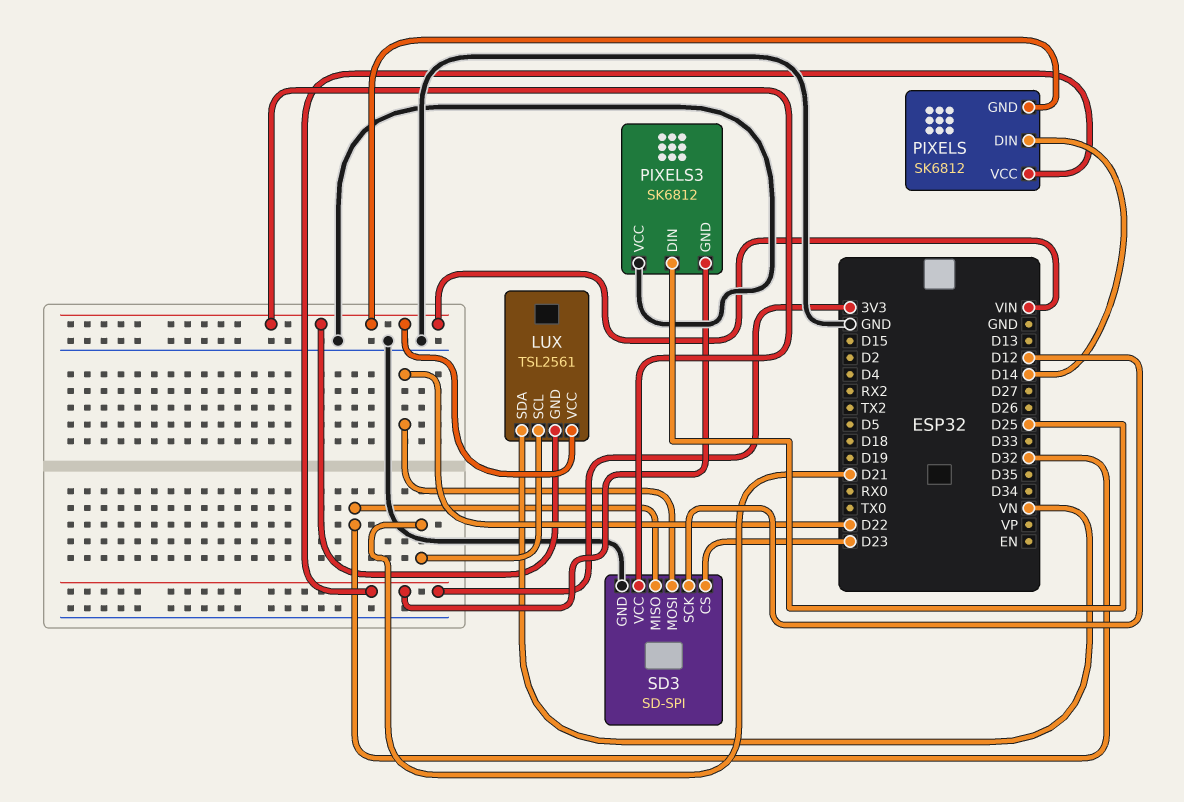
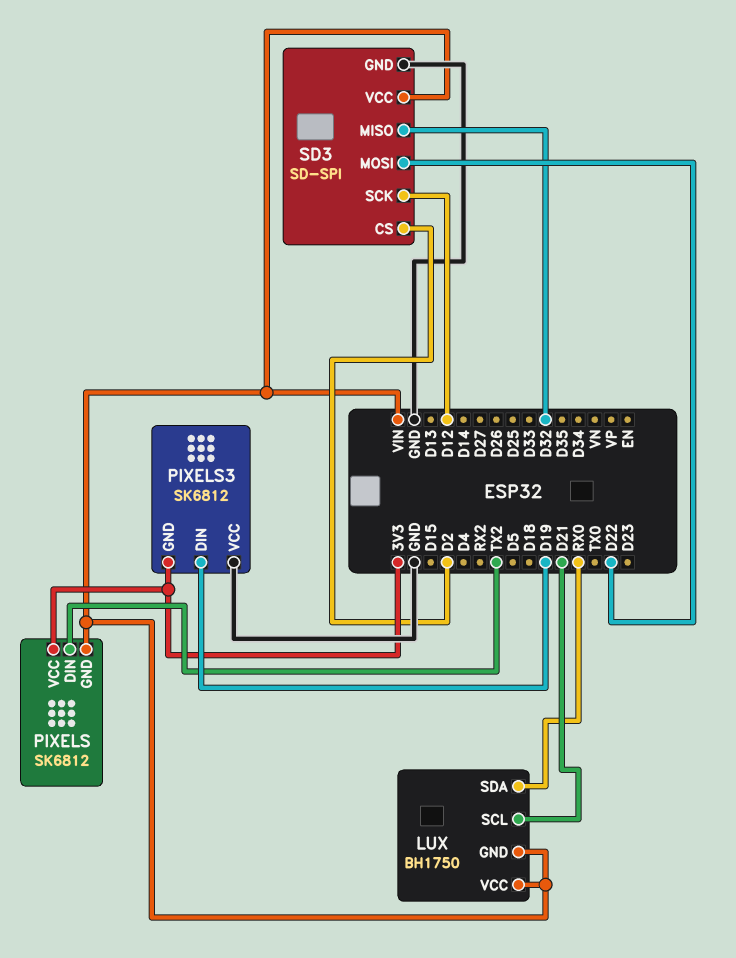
LUX: TSL2561 -> BH1750
LUX pin SDA: VN -> RX0
PIXELS pin DIN: D14 -> TX2
PIXELS3 pin DIN: D25 -> D19
SD3 pin CS: D23 -> D2

